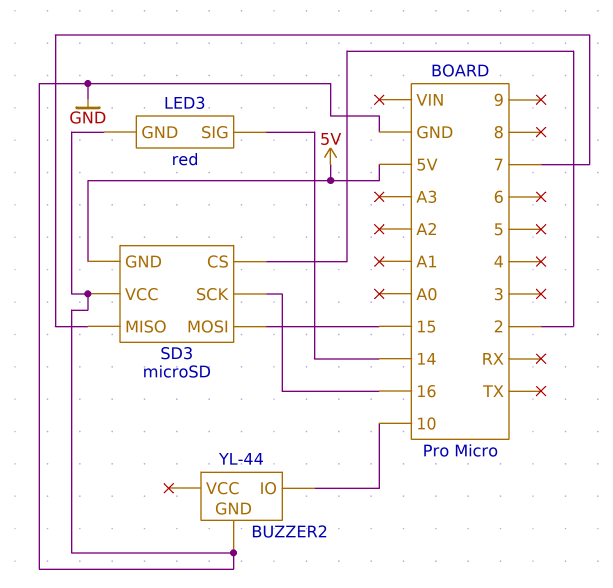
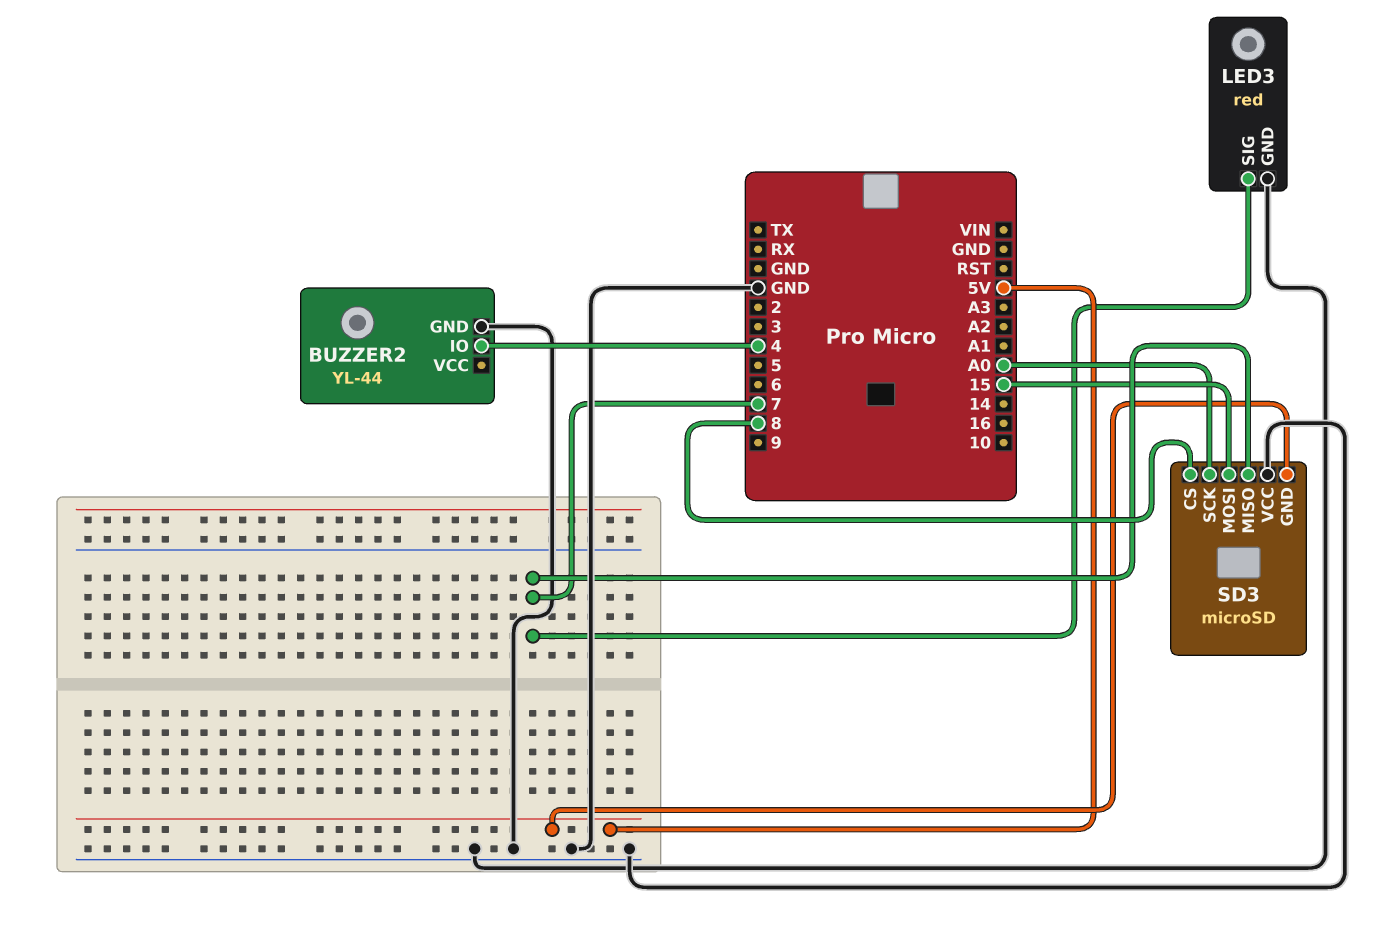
BUZZER2 pin IO: 10 -> 4
LED3 pin SIG: 14 -> 7
SD3 pin CS: 2 -> 8
SD3 pin SCK: 16 -> A0

